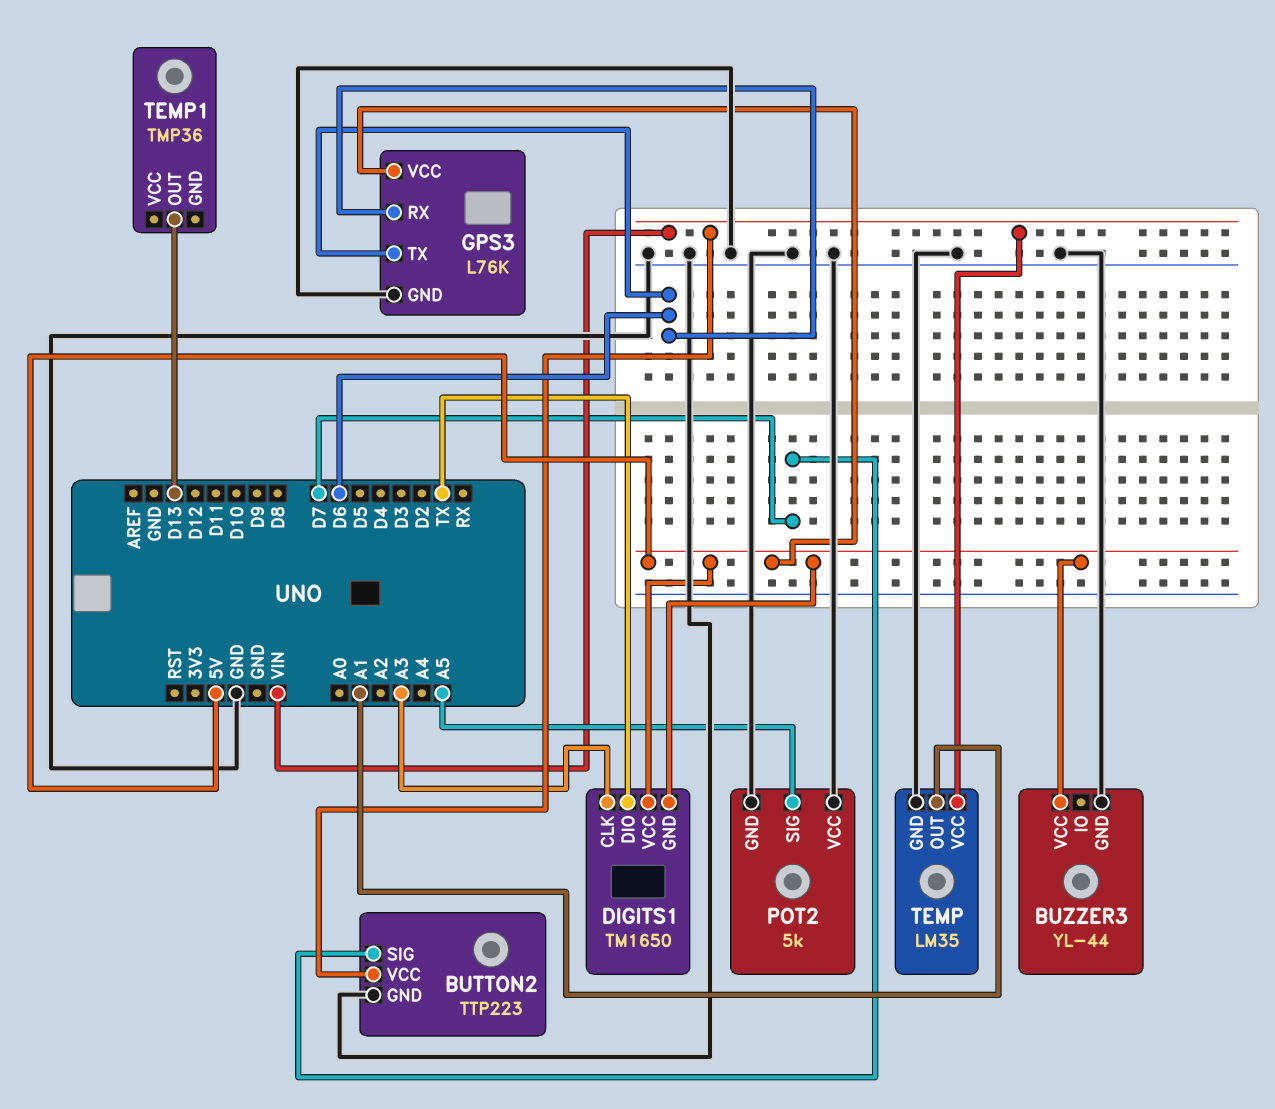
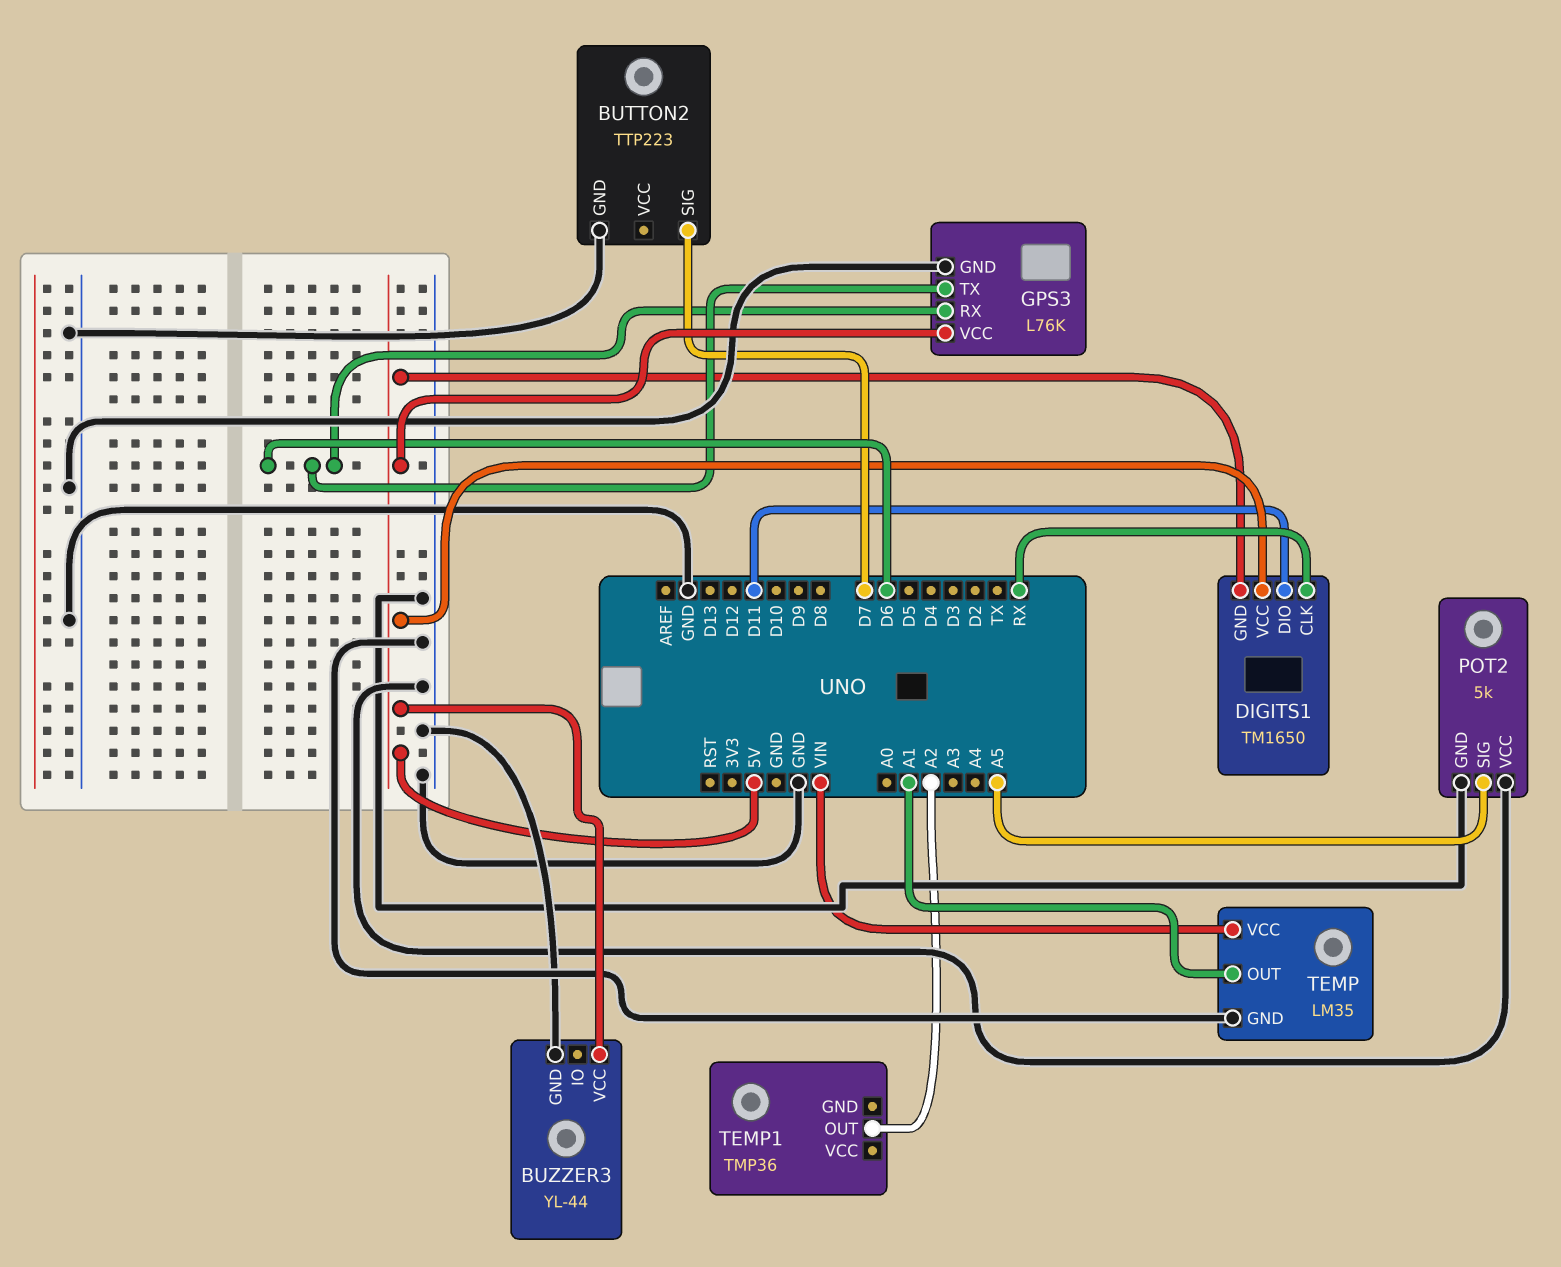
BUTTON2 pin VCC: VIN -> none
DIGITS1 pin CLK: A3 -> RX
DIGITS1 pin DIO: TX -> D11
TEMP1 pin OUT: D13 -> A2

